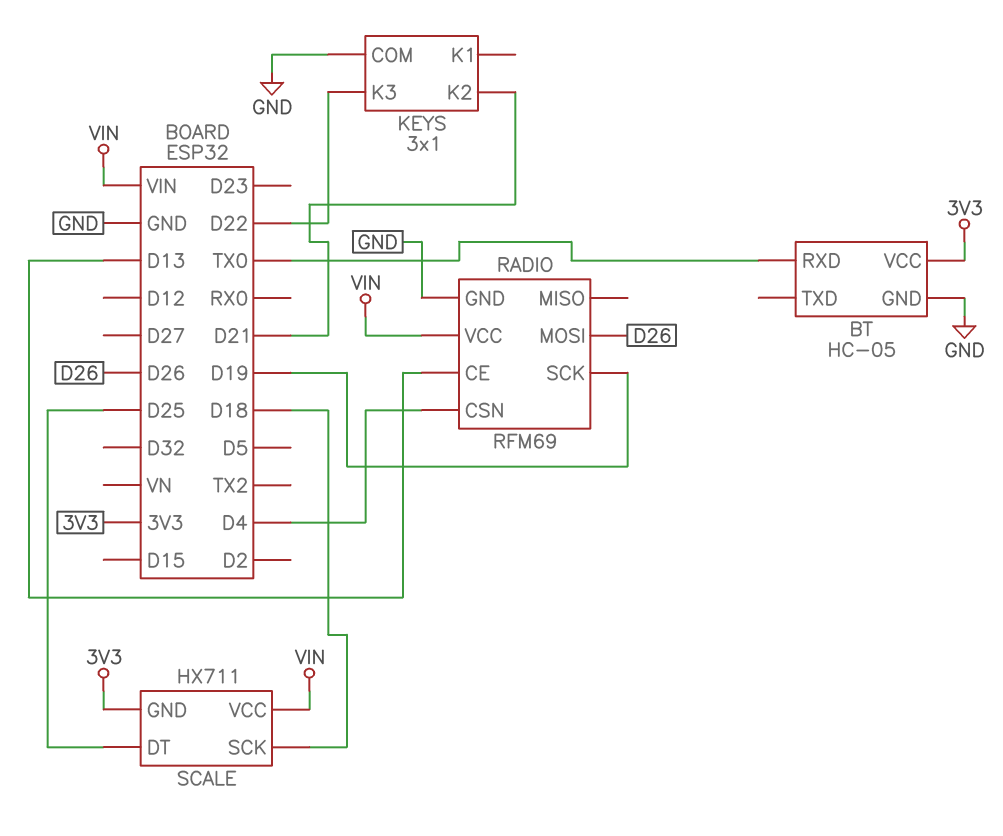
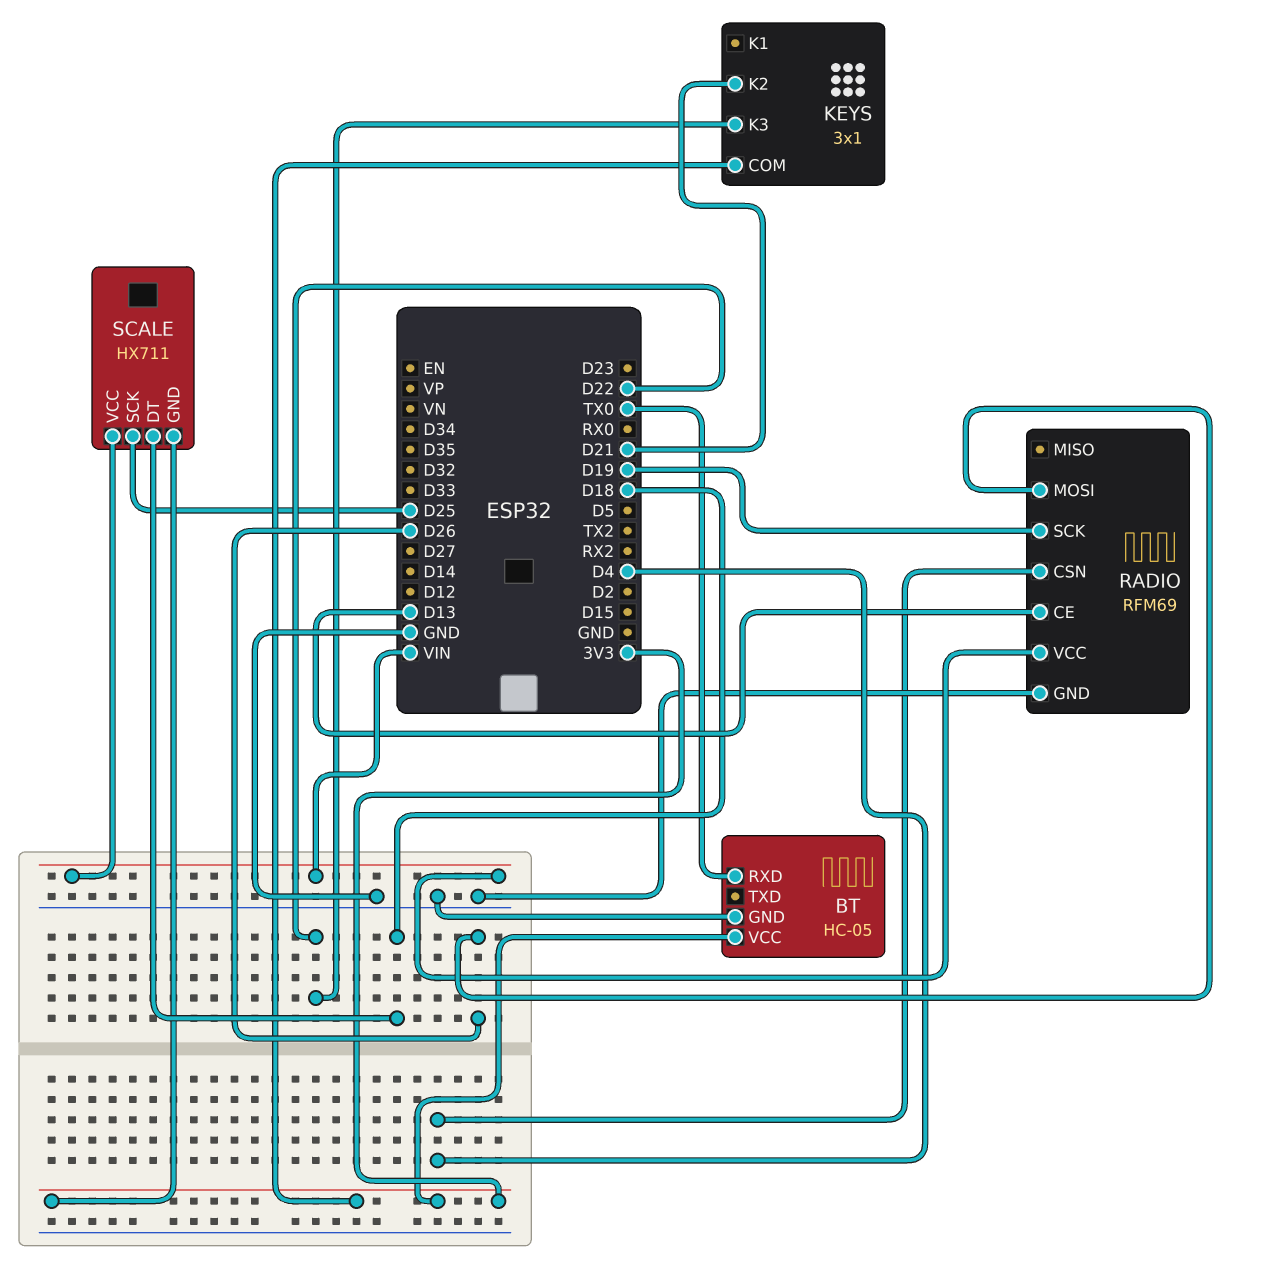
KEYS pin COM: GND -> 3V3
SCALE pin DT: D25 -> D18
SCALE pin SCK: D18 -> D25

